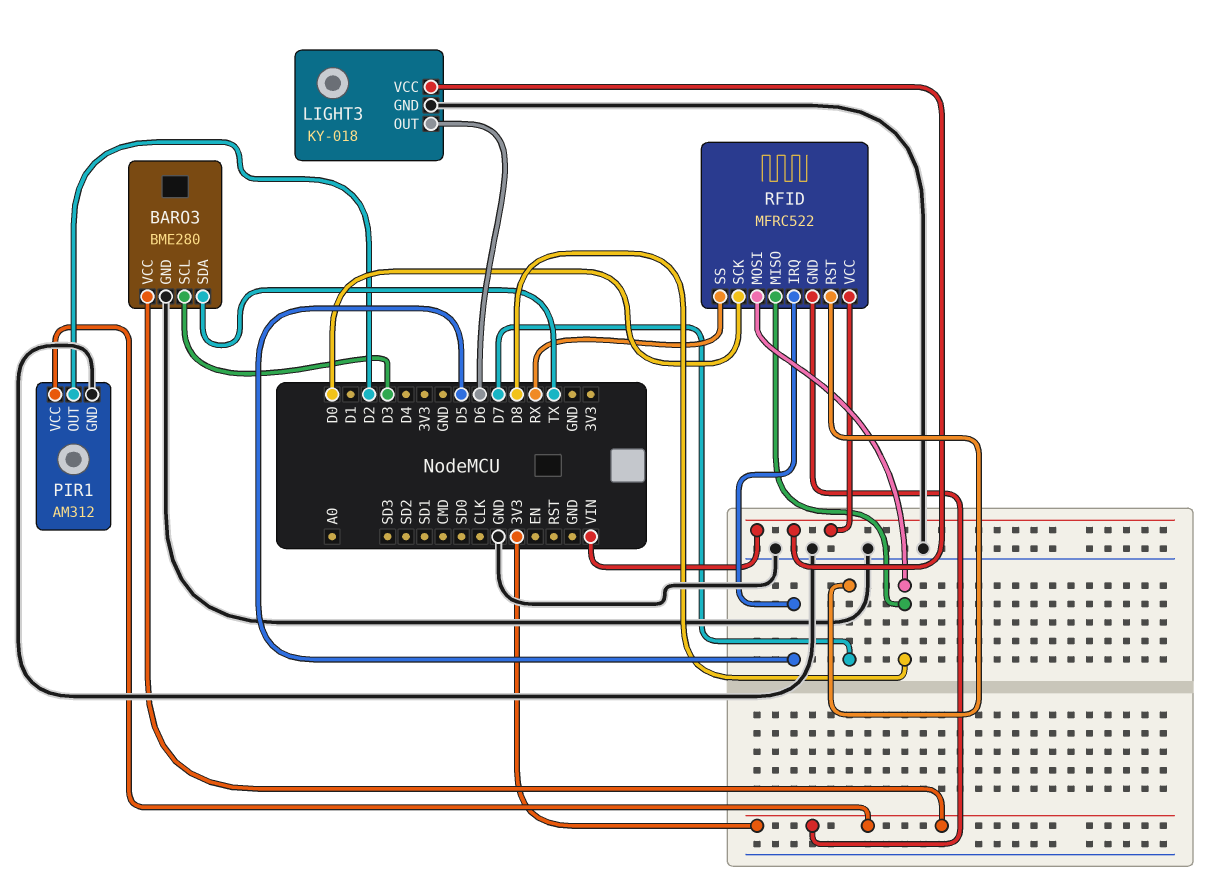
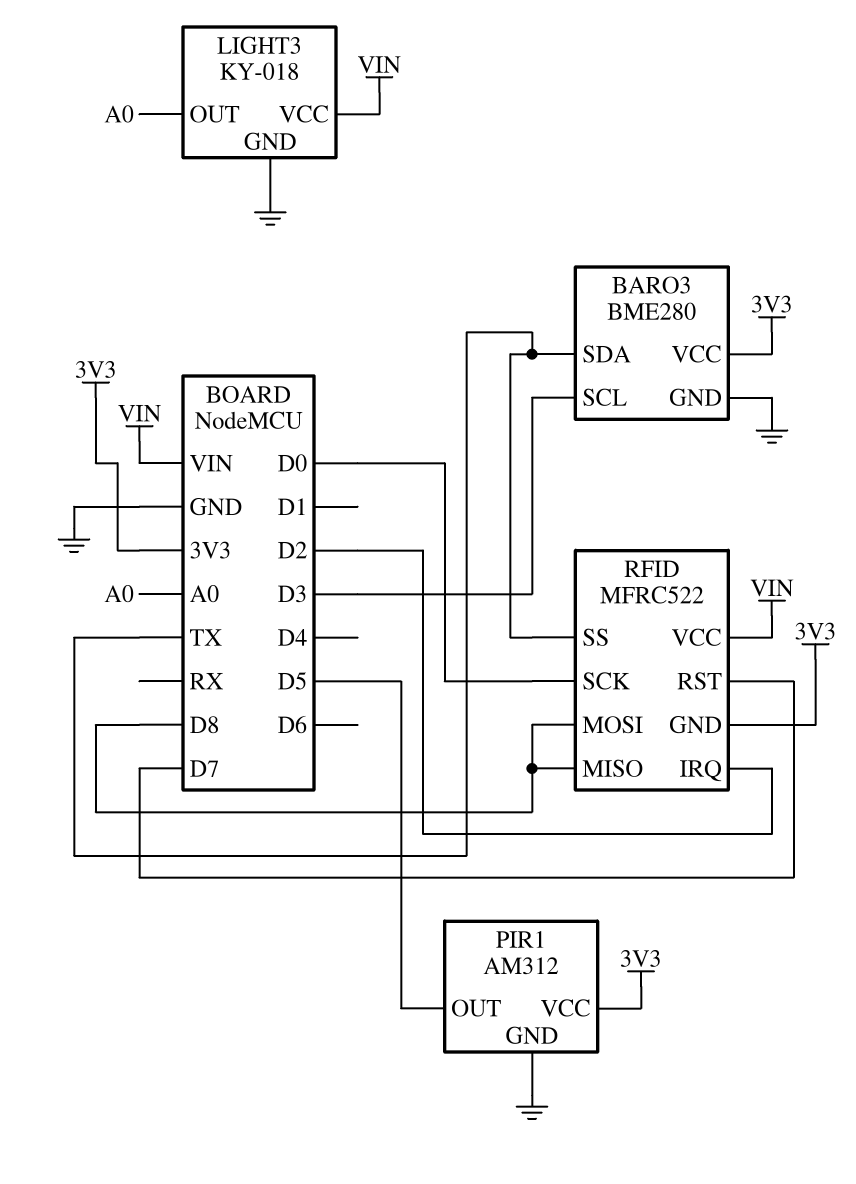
LIGHT3 pin OUT: D6 -> A0
PIR1 pin OUT: D2 -> D5
RFID pin IRQ: D5 -> D2
RFID pin SS: RX -> TX

